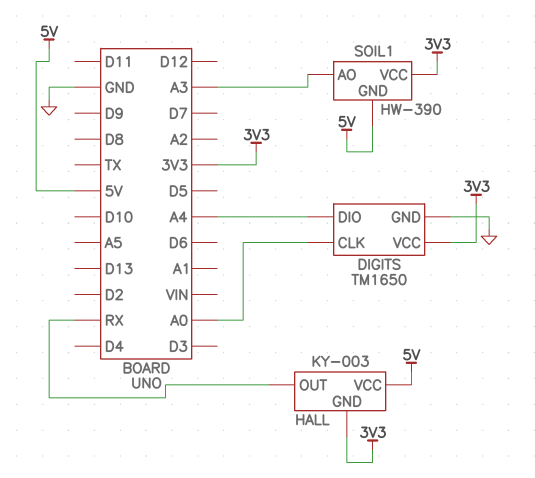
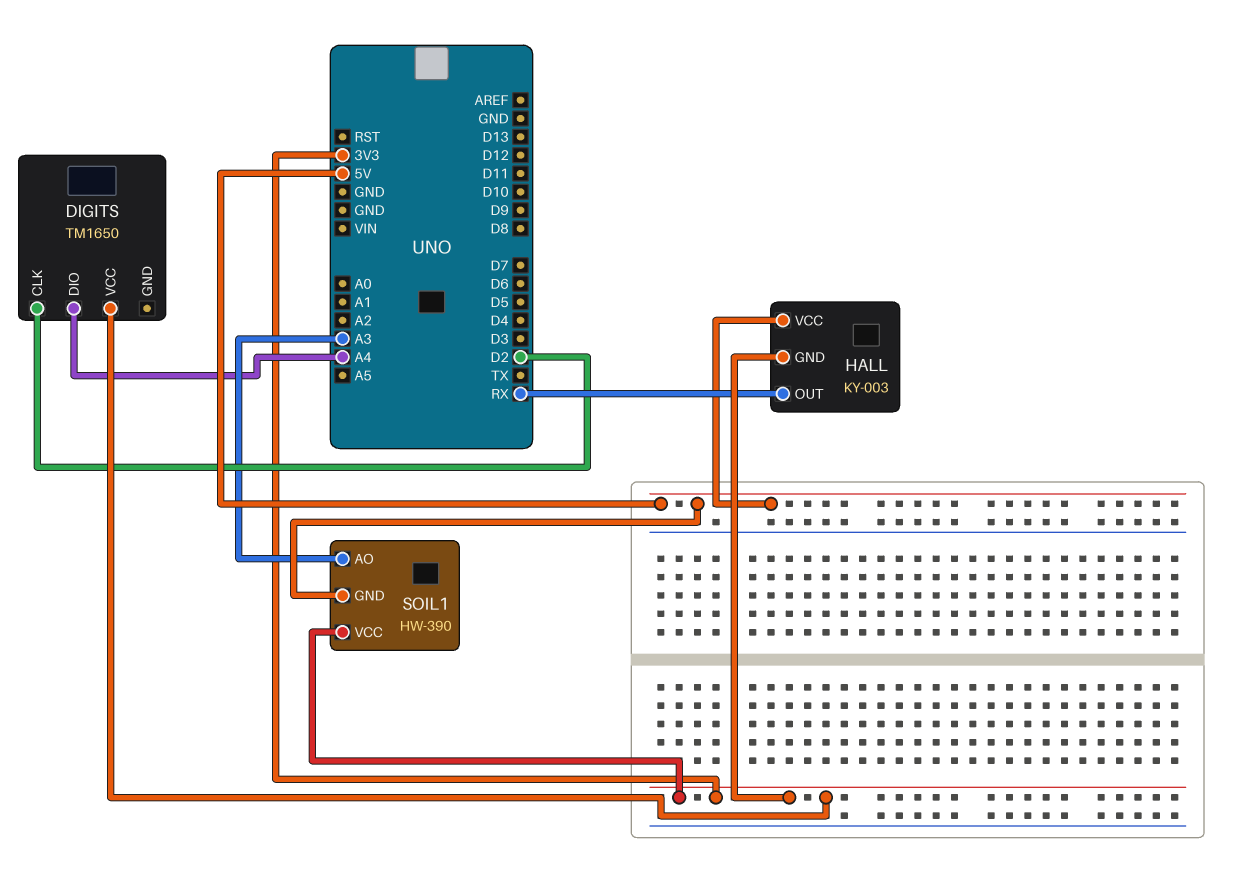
DIGITS pin CLK: A0 -> D2
DIGITS pin GND: GND -> none

